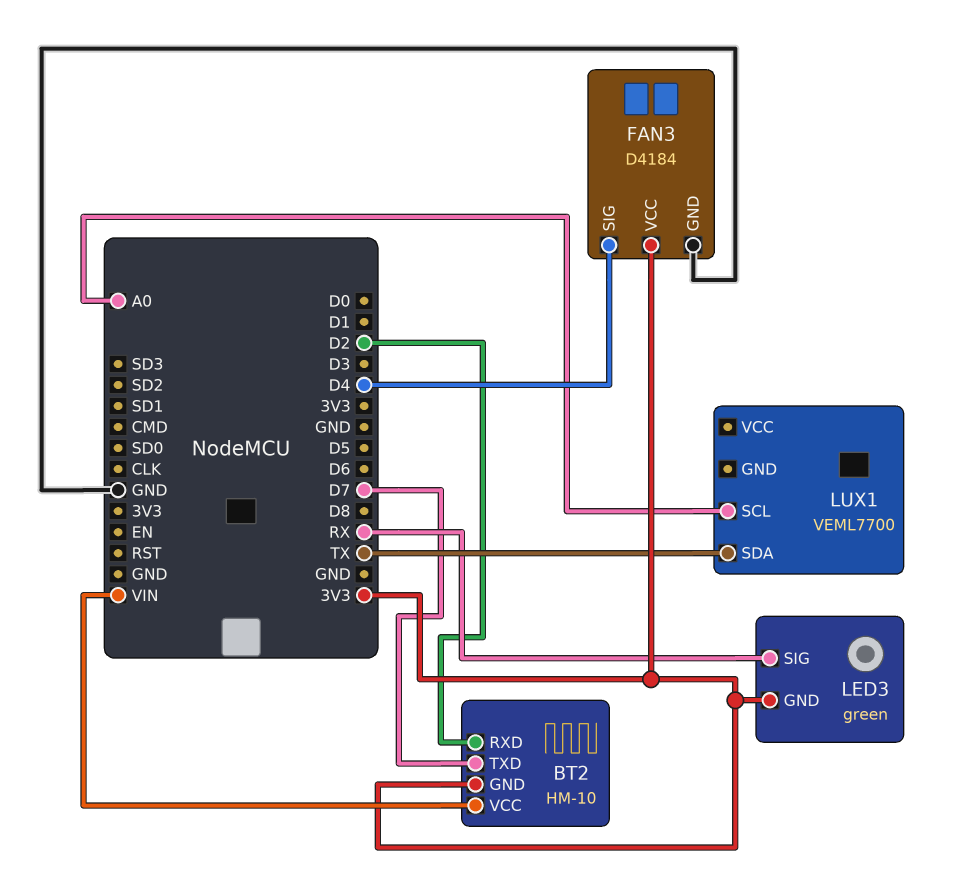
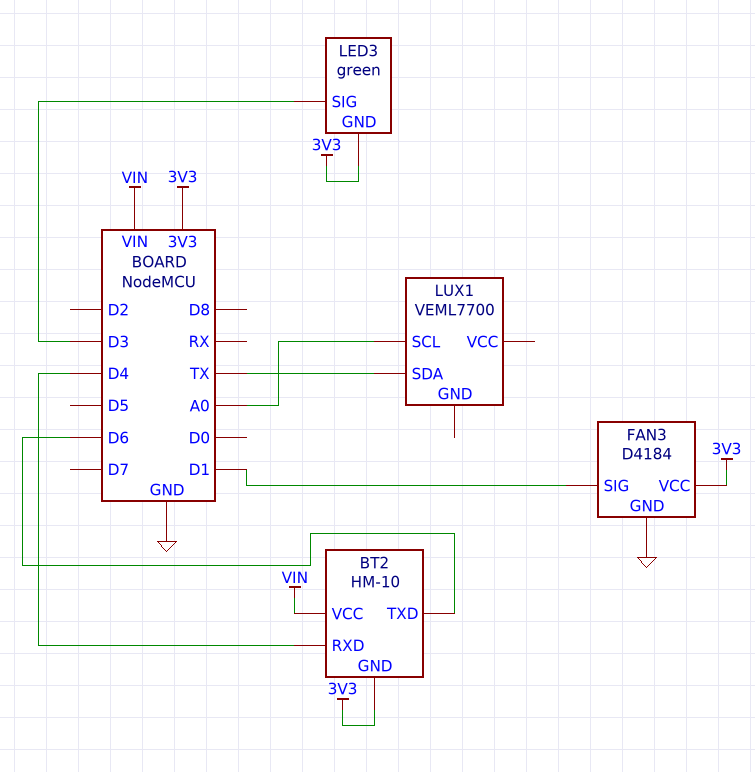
BT2 pin RXD: D2 -> D4
BT2 pin TXD: D7 -> D6
FAN3 pin SIG: D4 -> D1
LED3 pin SIG: RX -> D3

